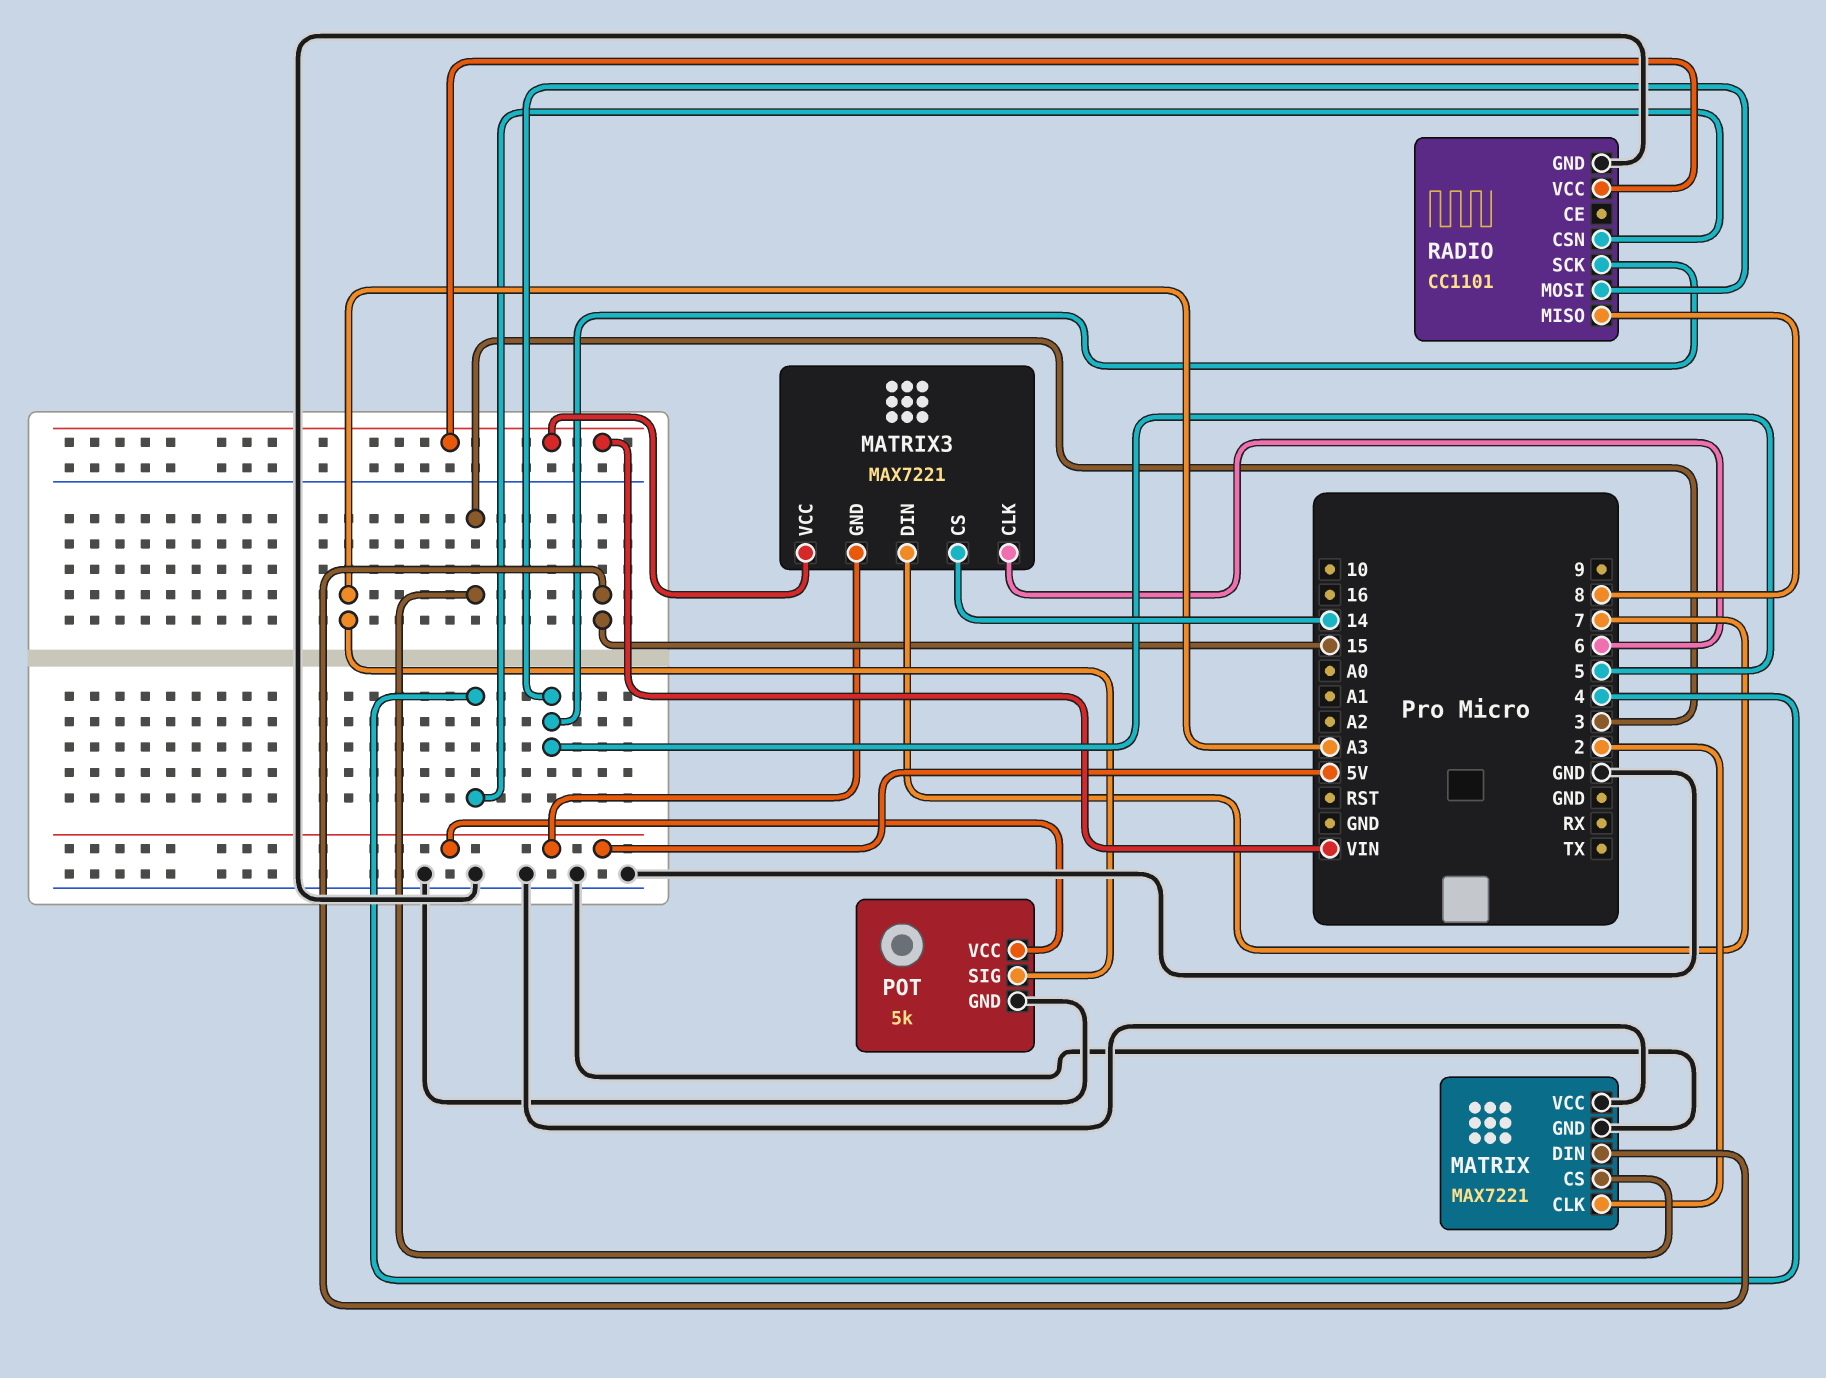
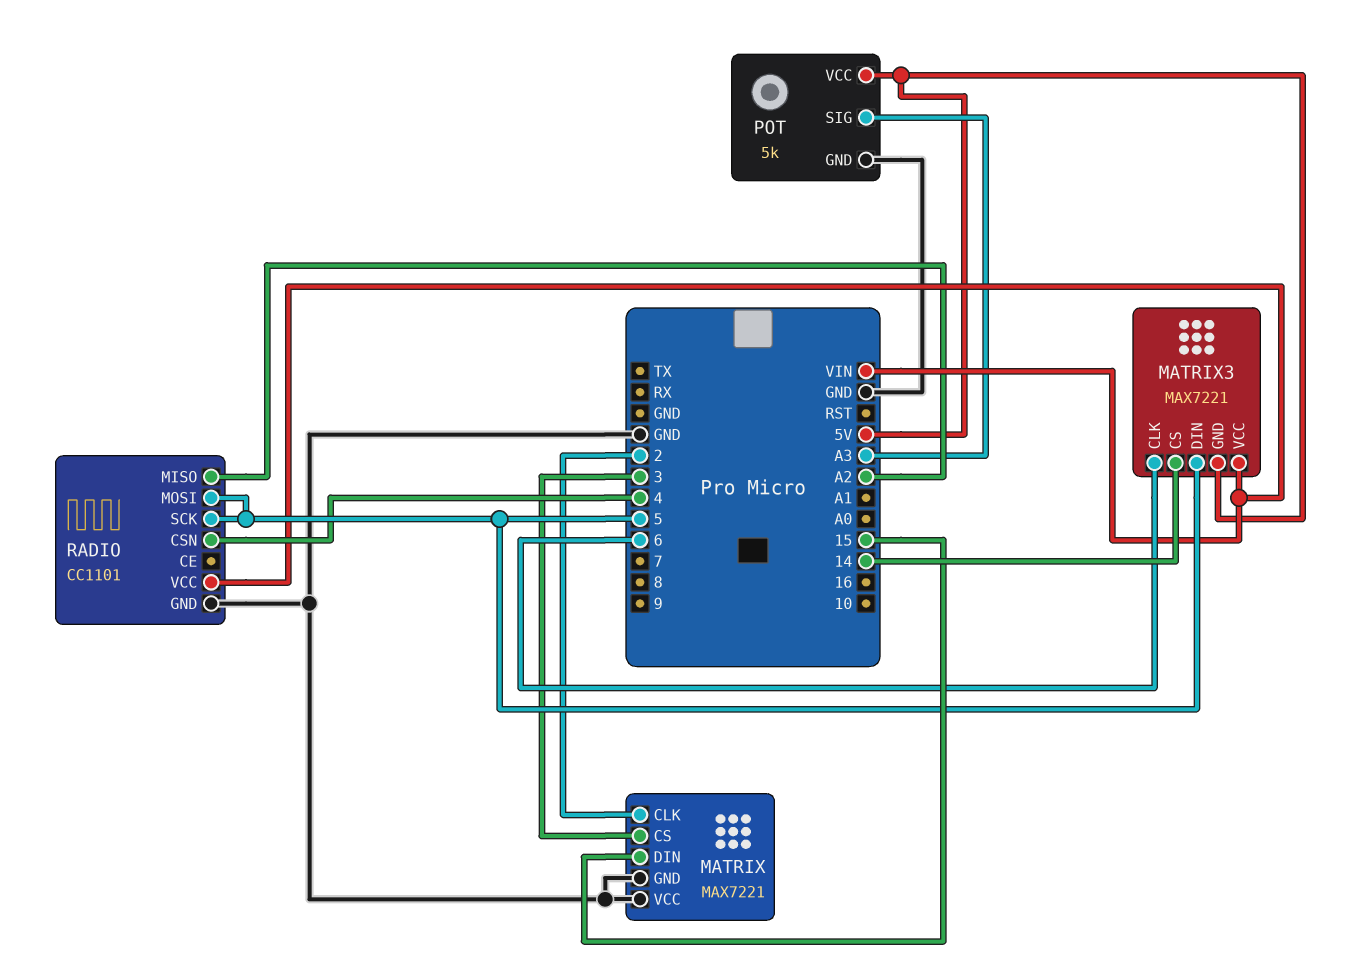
MATRIX3 pin DIN: 7 -> 5
RADIO pin MISO: 8 -> A2

